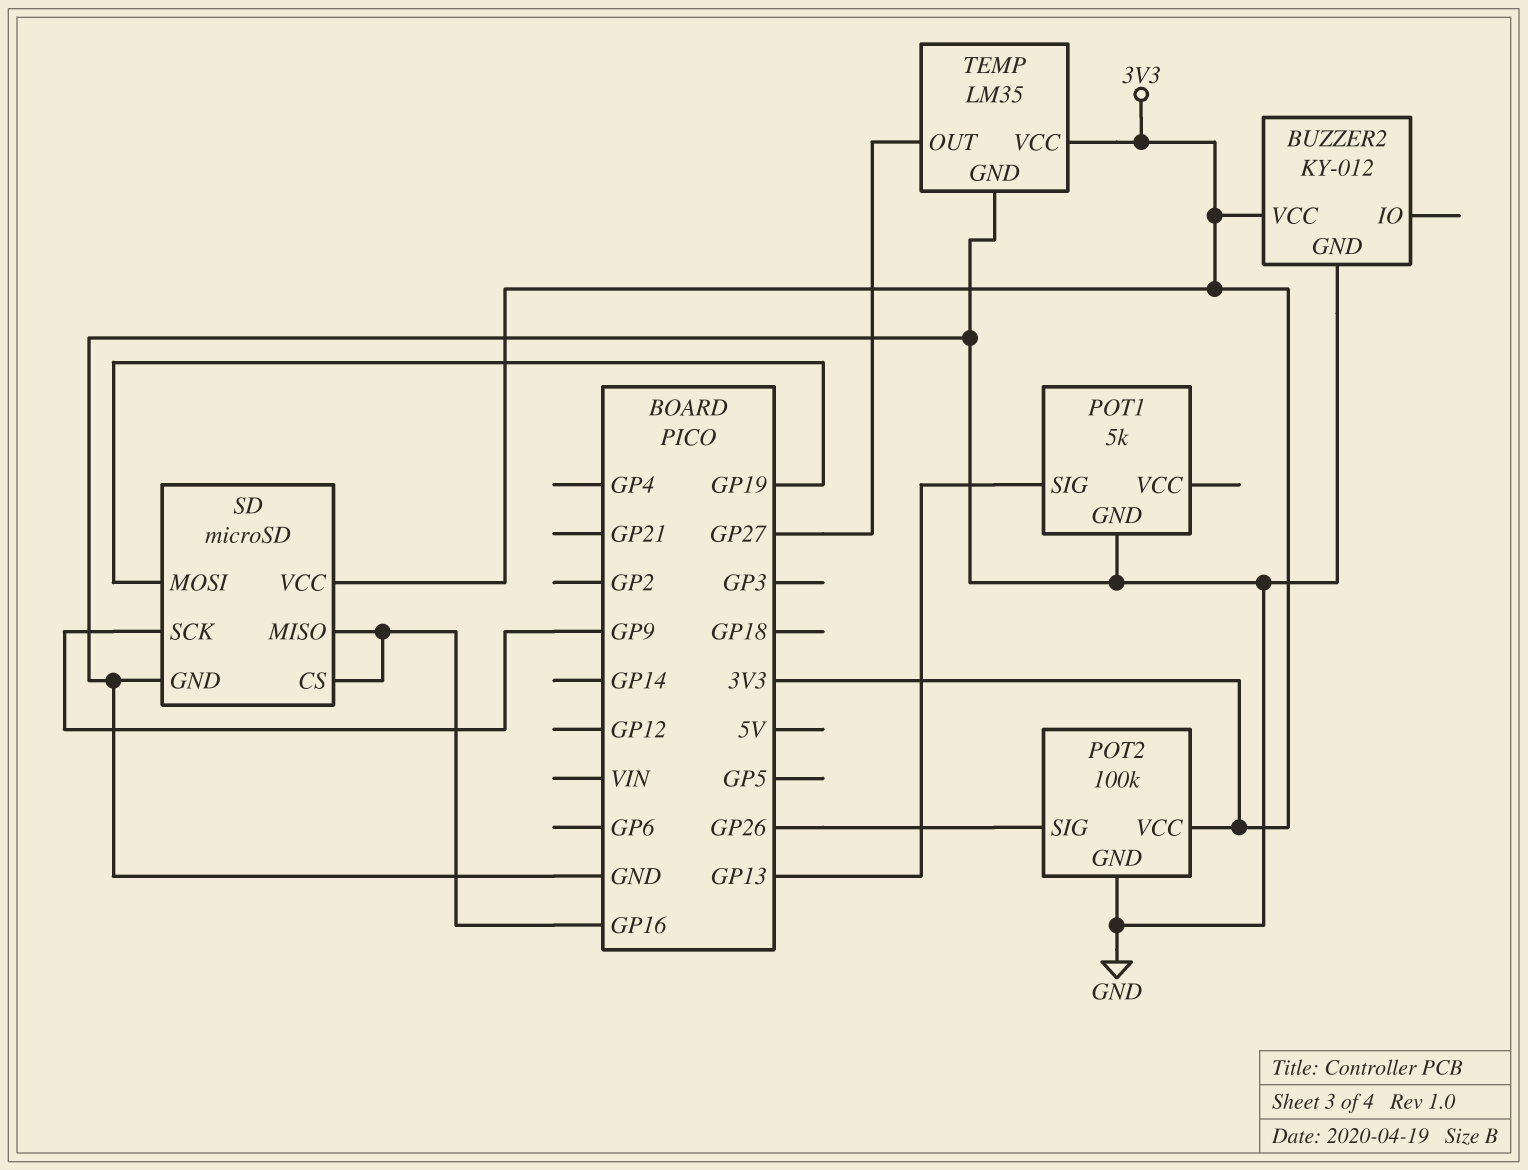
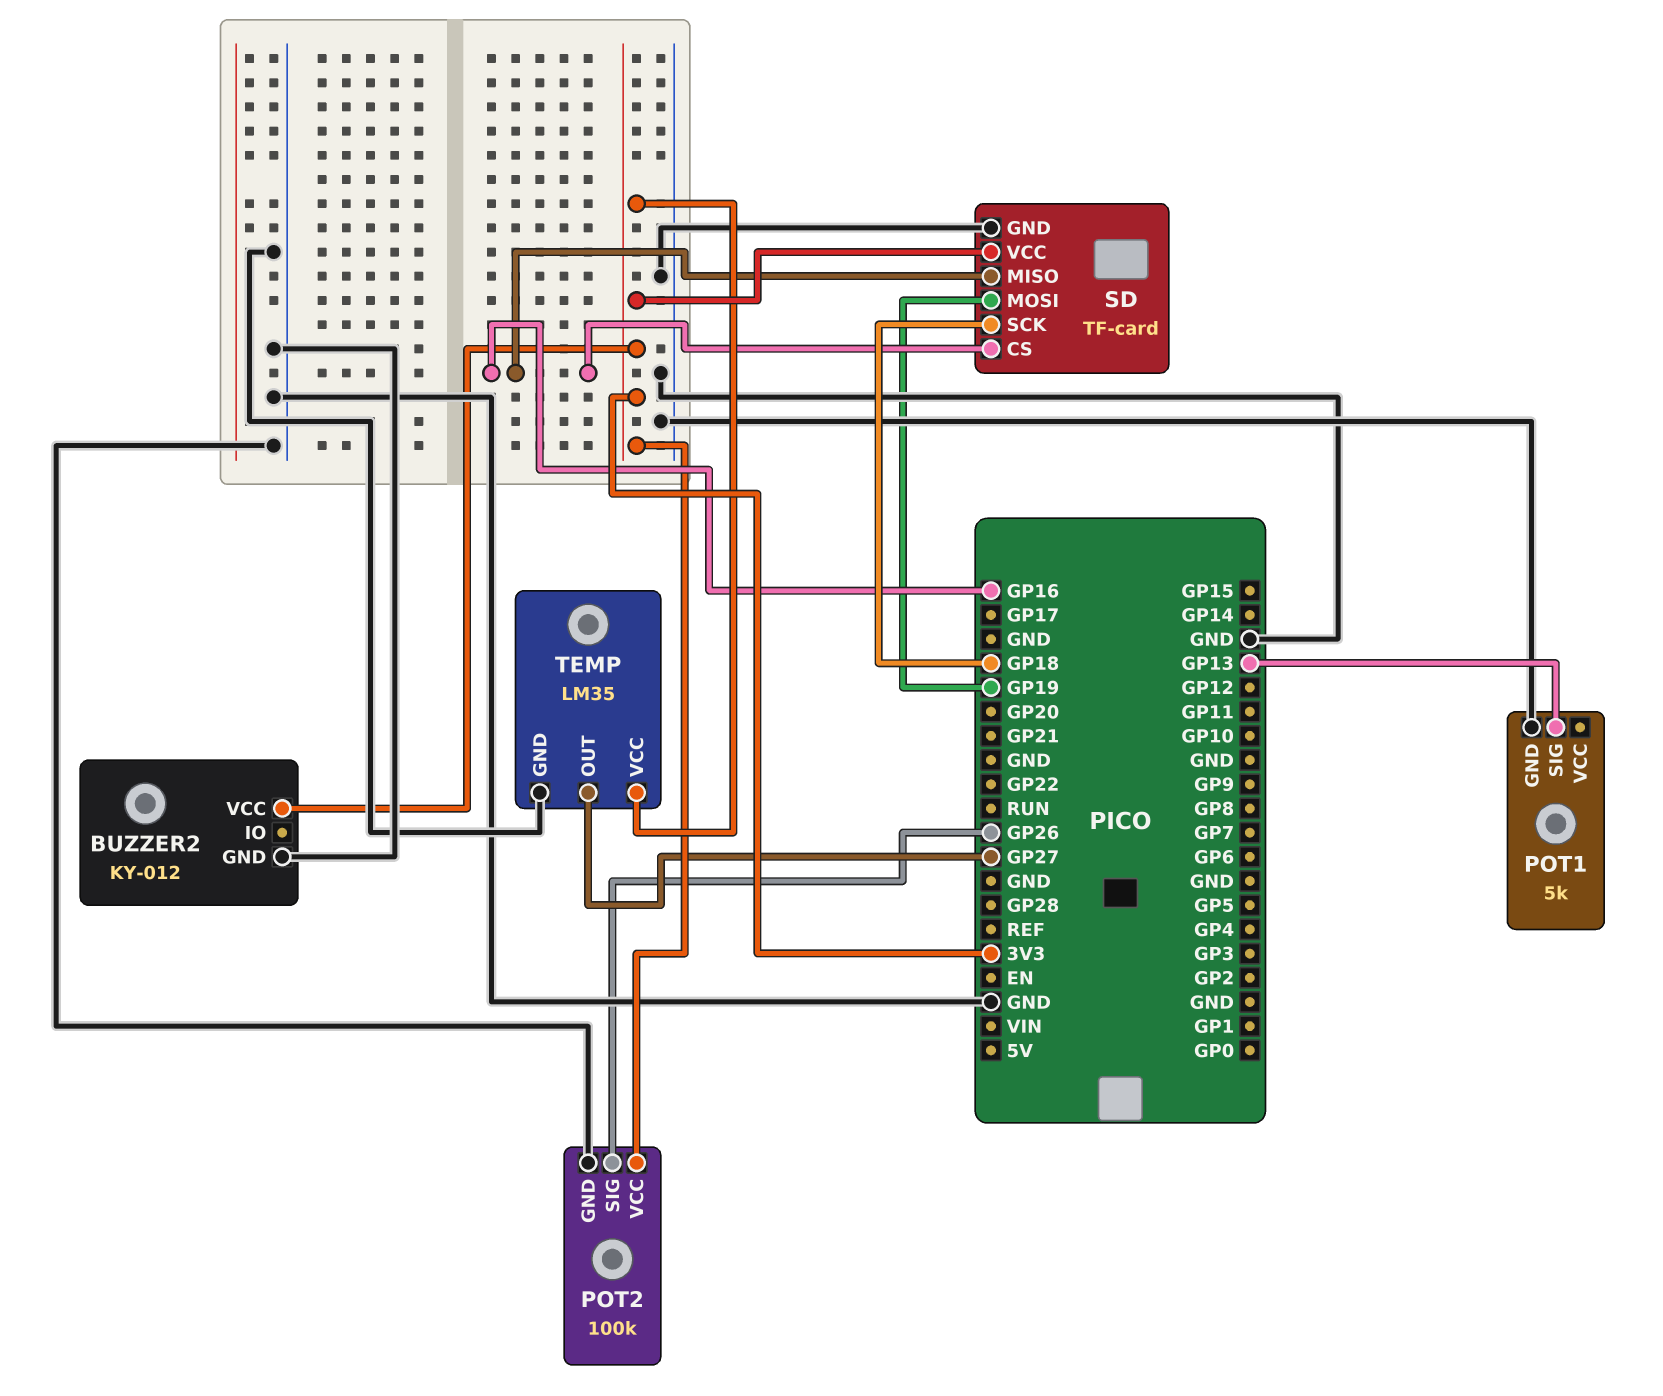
SD: microSD -> TF-card
SD pin SCK: GP9 -> GP18

